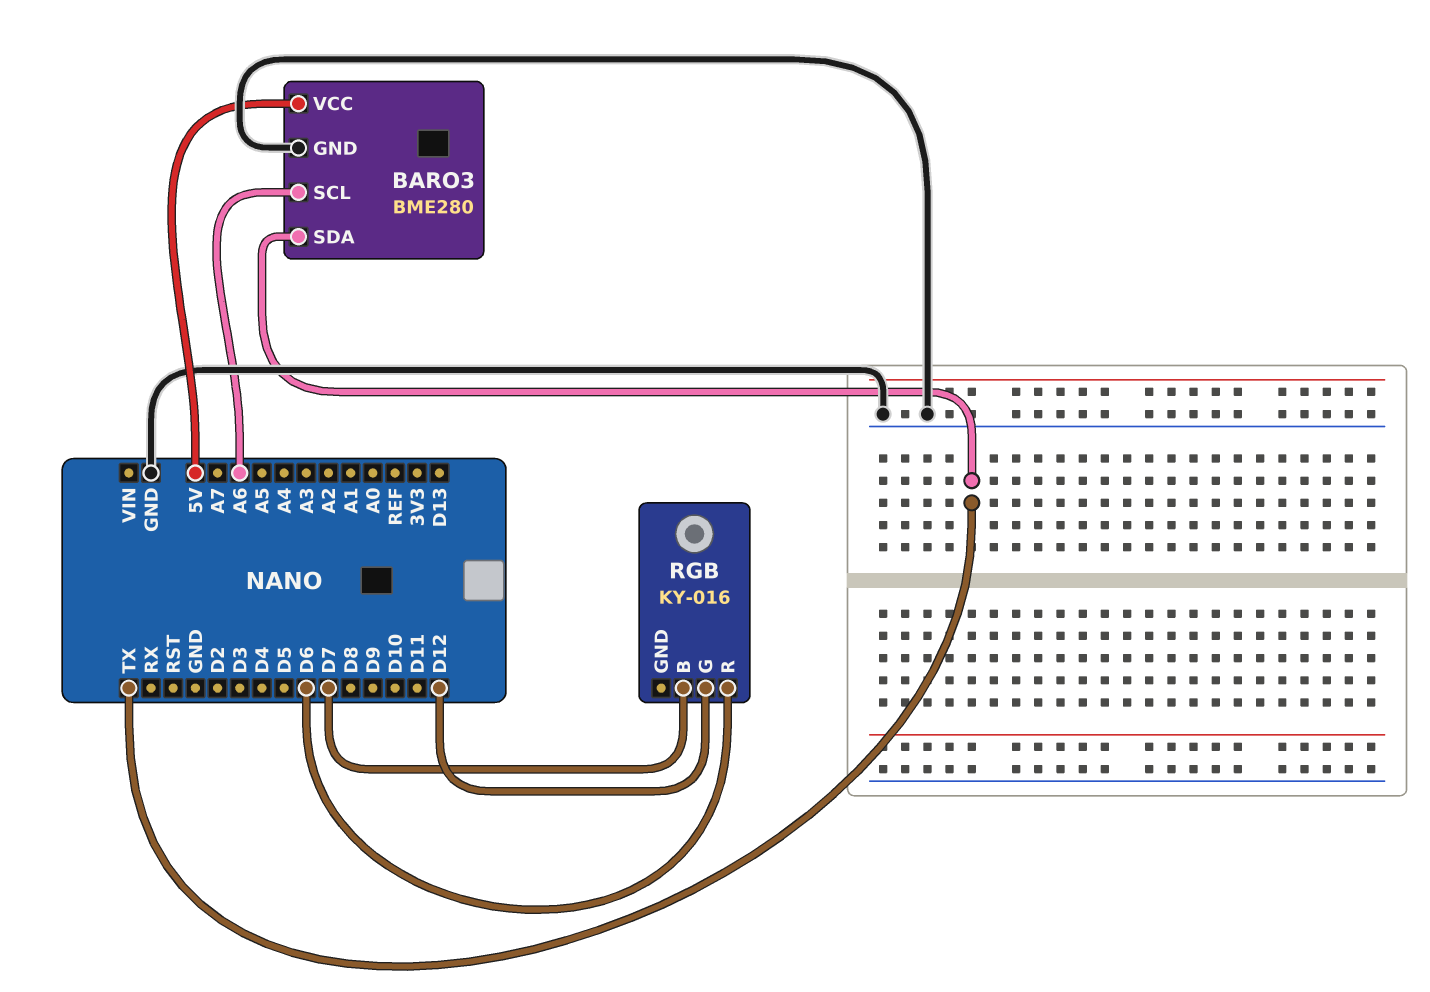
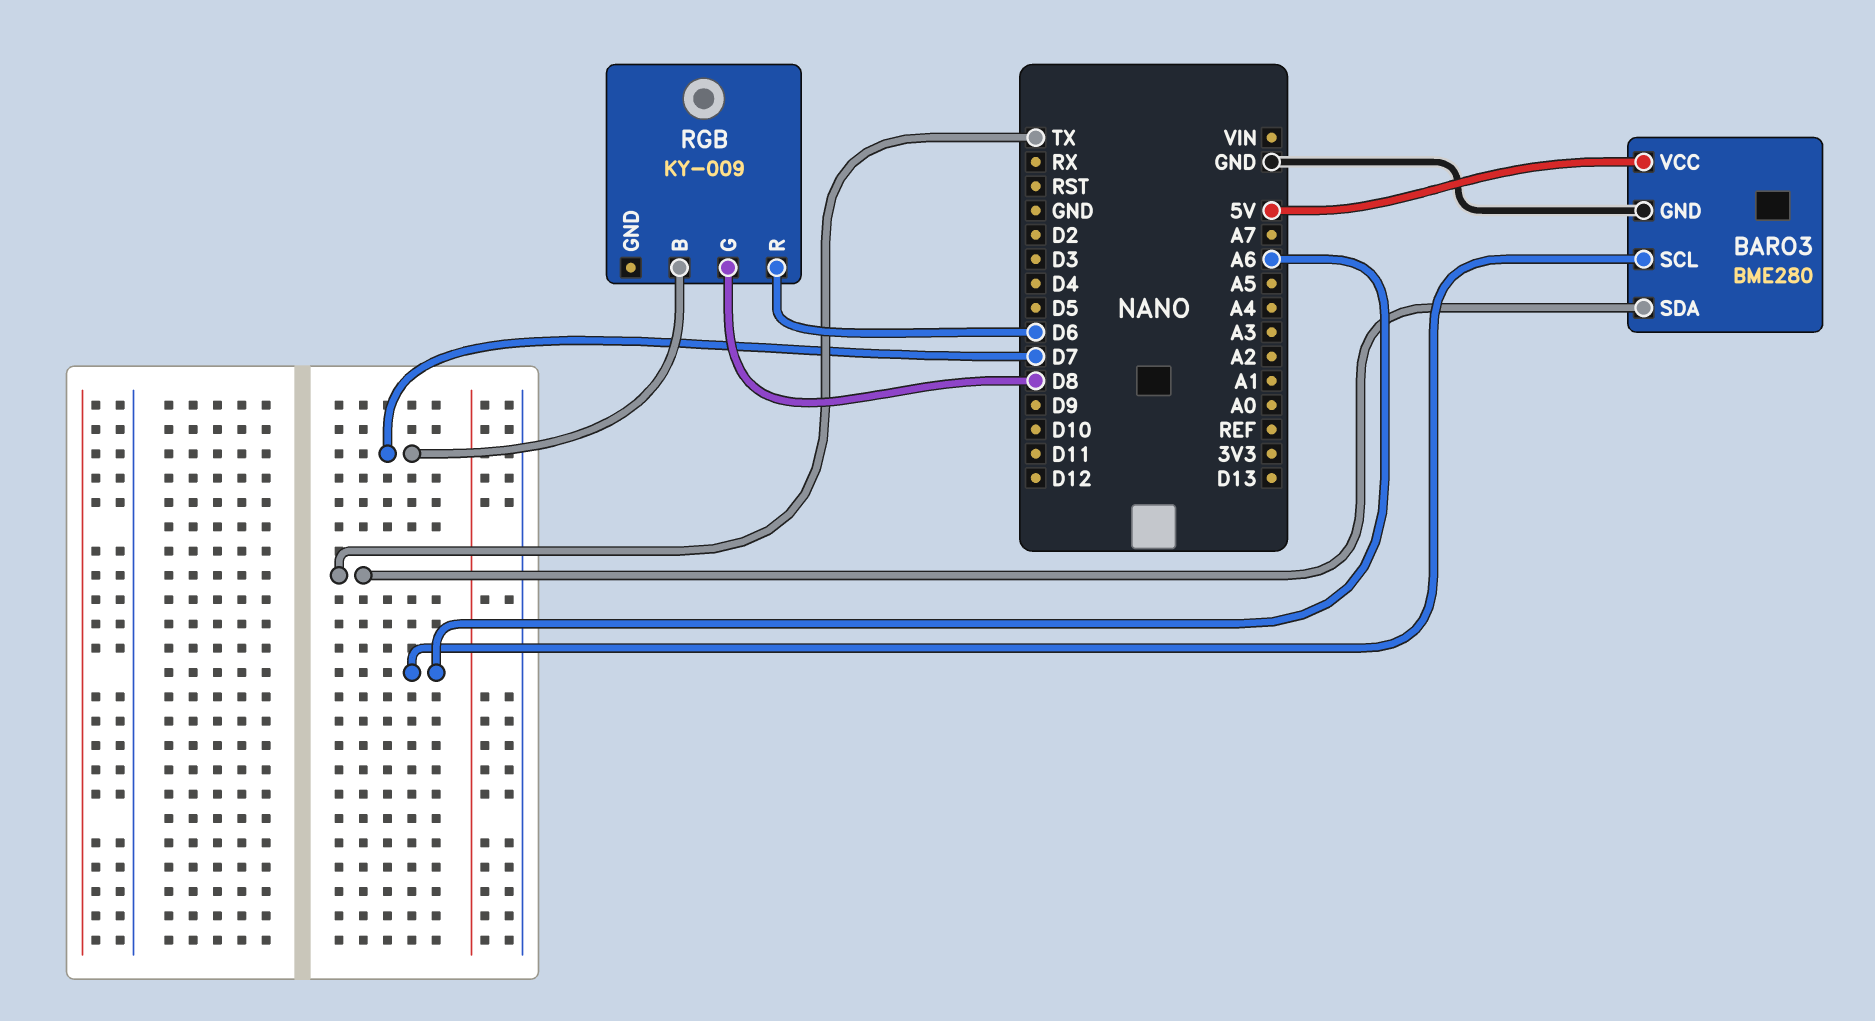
RGB: KY-016 -> KY-009
RGB pin G: D12 -> D8

